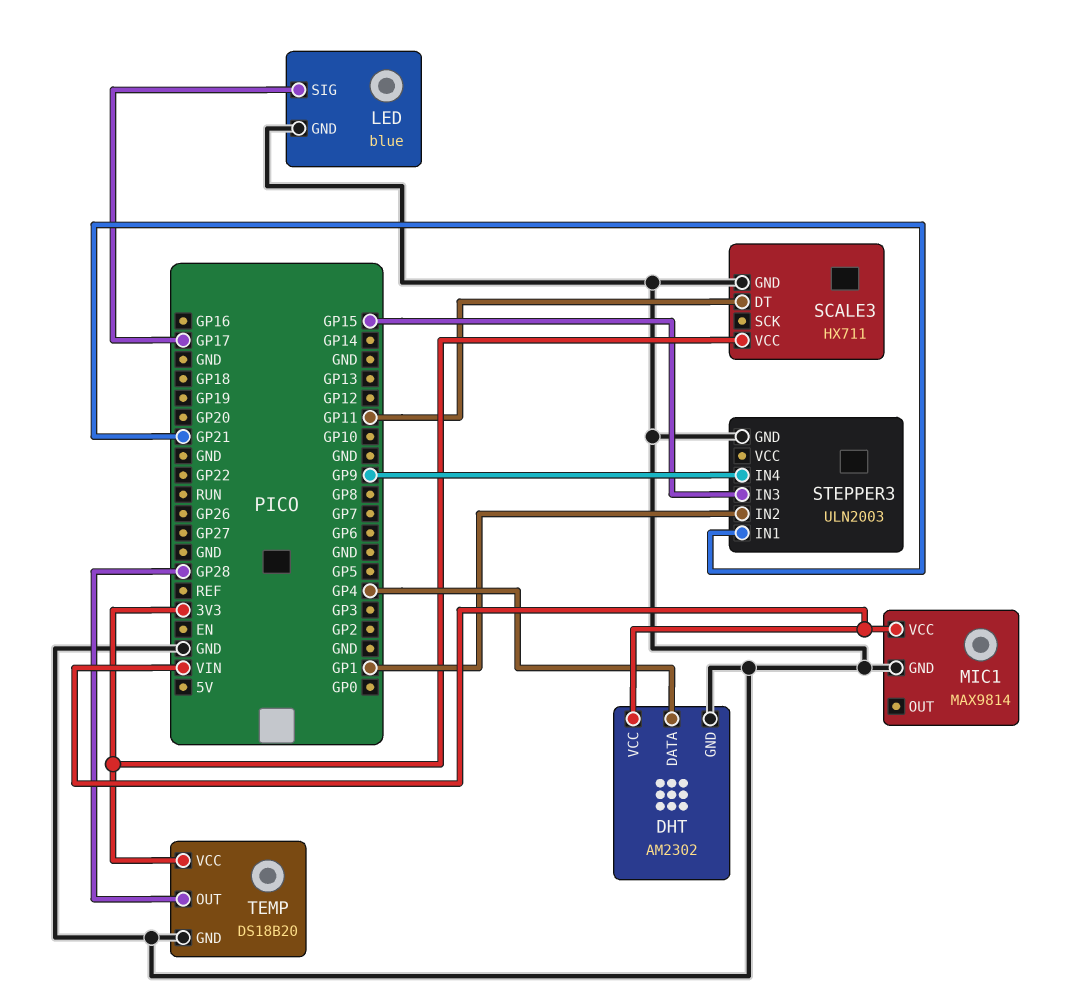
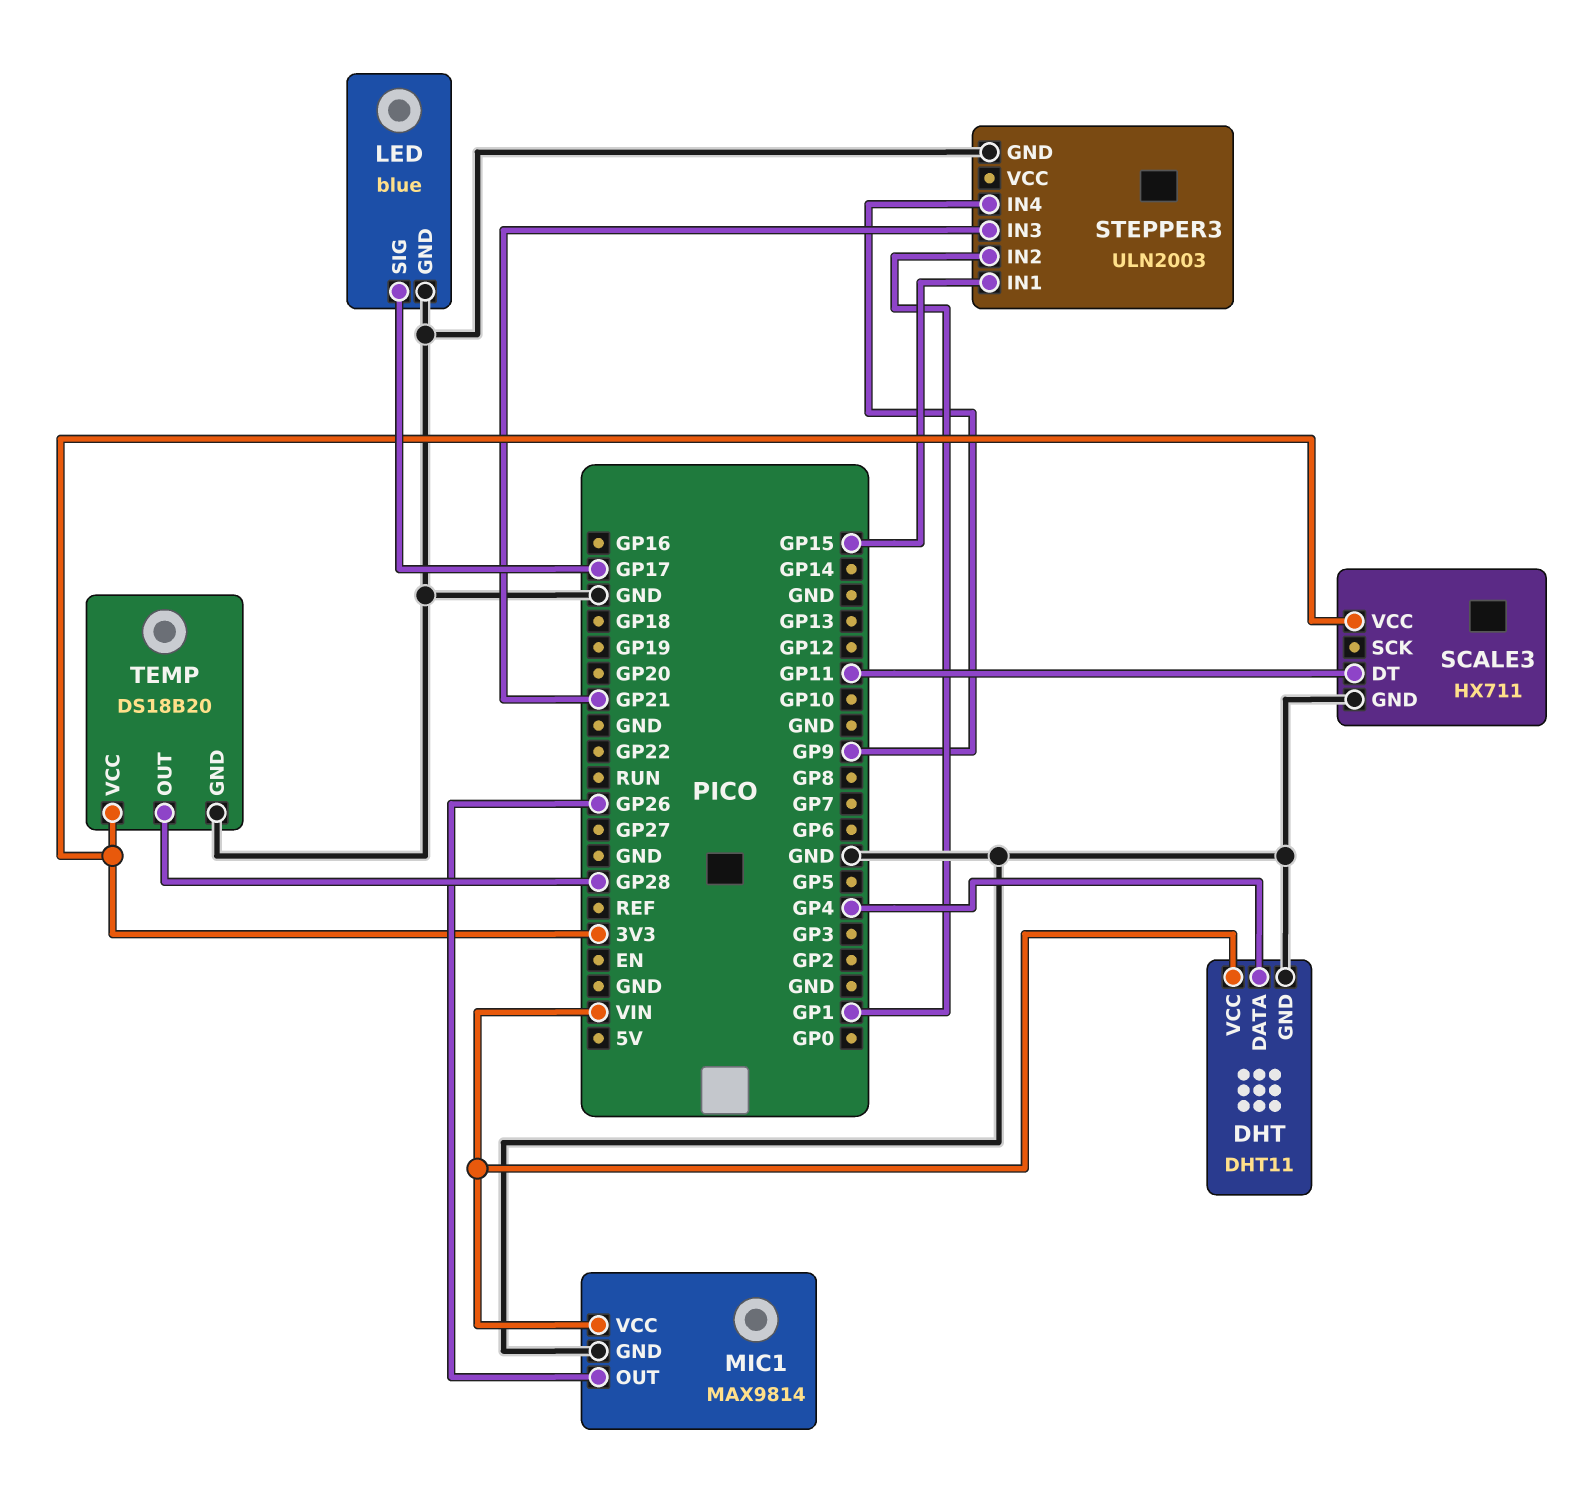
DHT: AM2302 -> DHT11
MIC1 pin OUT: none -> GP26
STEPPER3 pin IN1: GP21 -> GP15
STEPPER3 pin IN3: GP15 -> GP21

